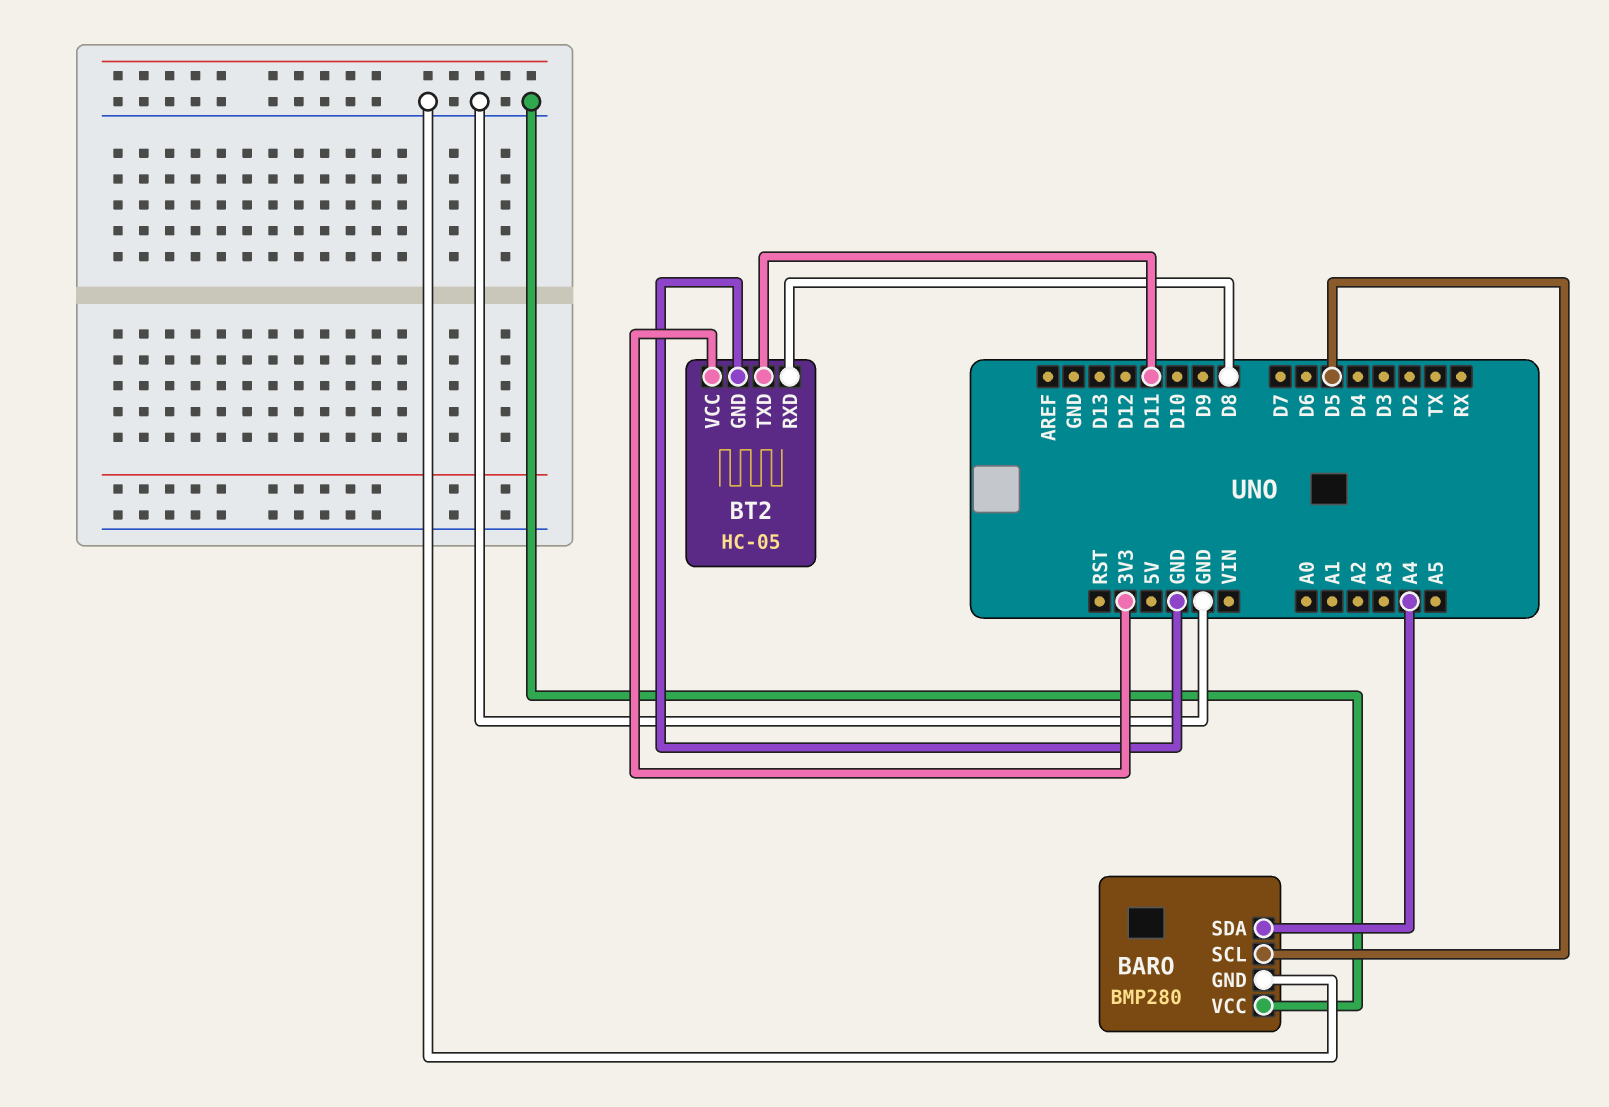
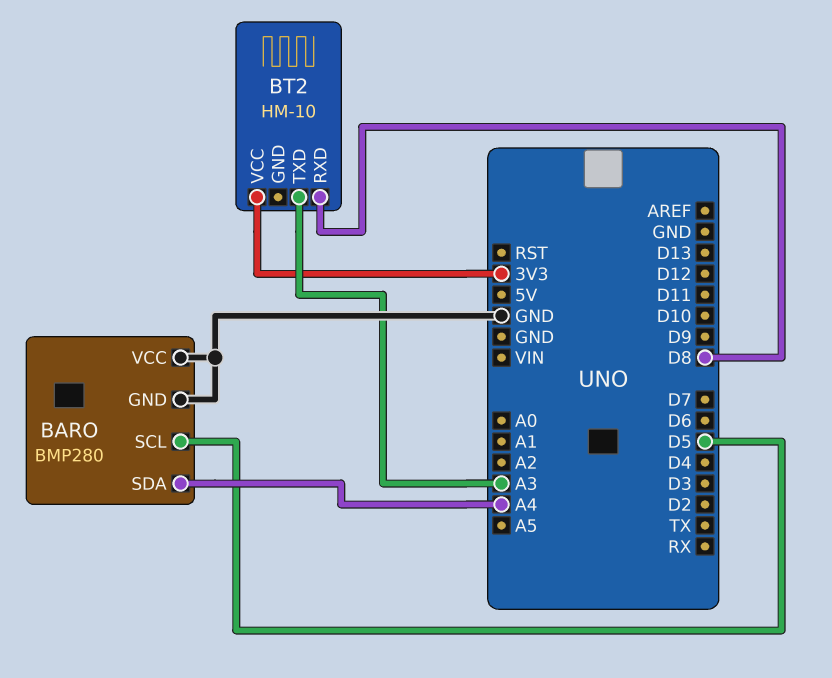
BT2: HC-05 -> HM-10
BT2 pin GND: GND -> none
BT2 pin TXD: D11 -> A3

